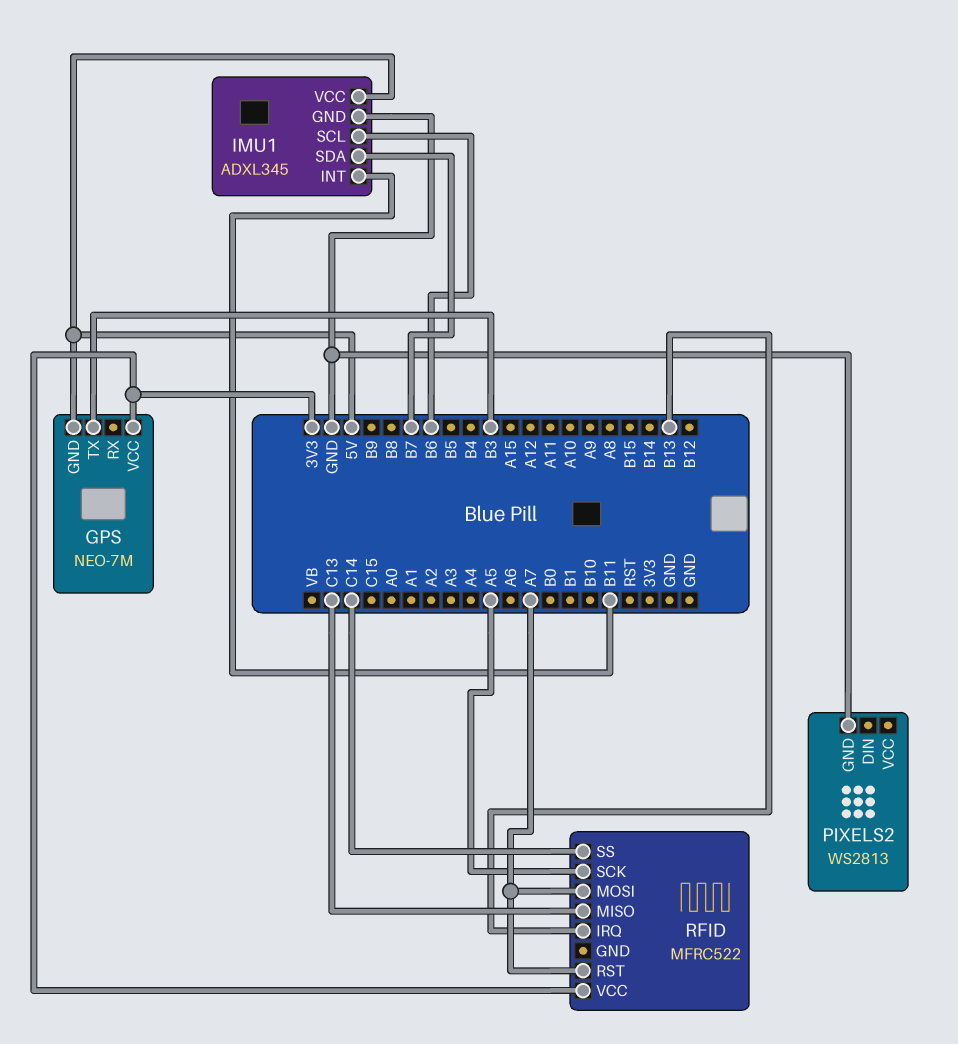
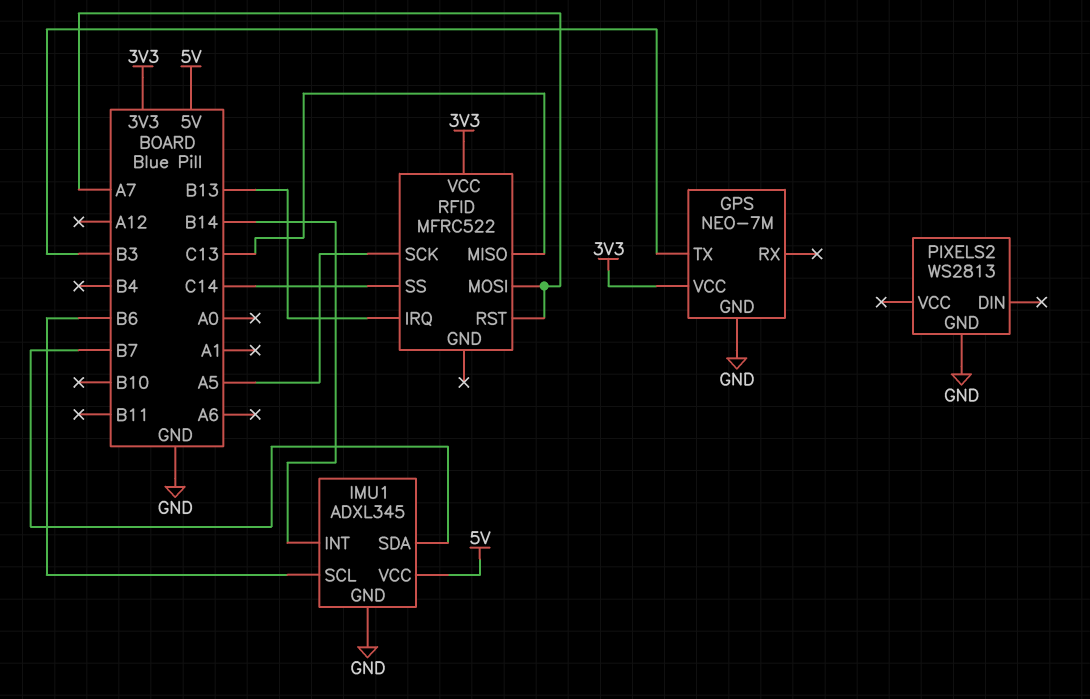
GPS pin GND: 5V -> GND
IMU1 pin INT: B11 -> B14

